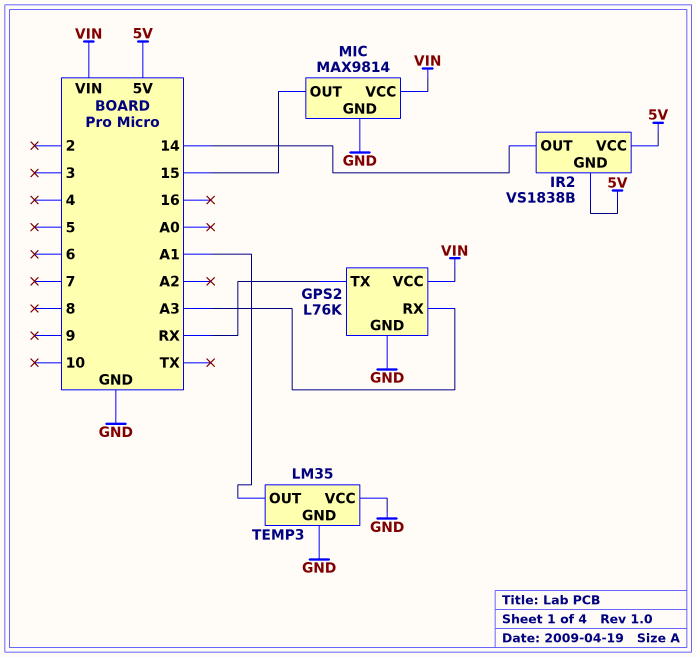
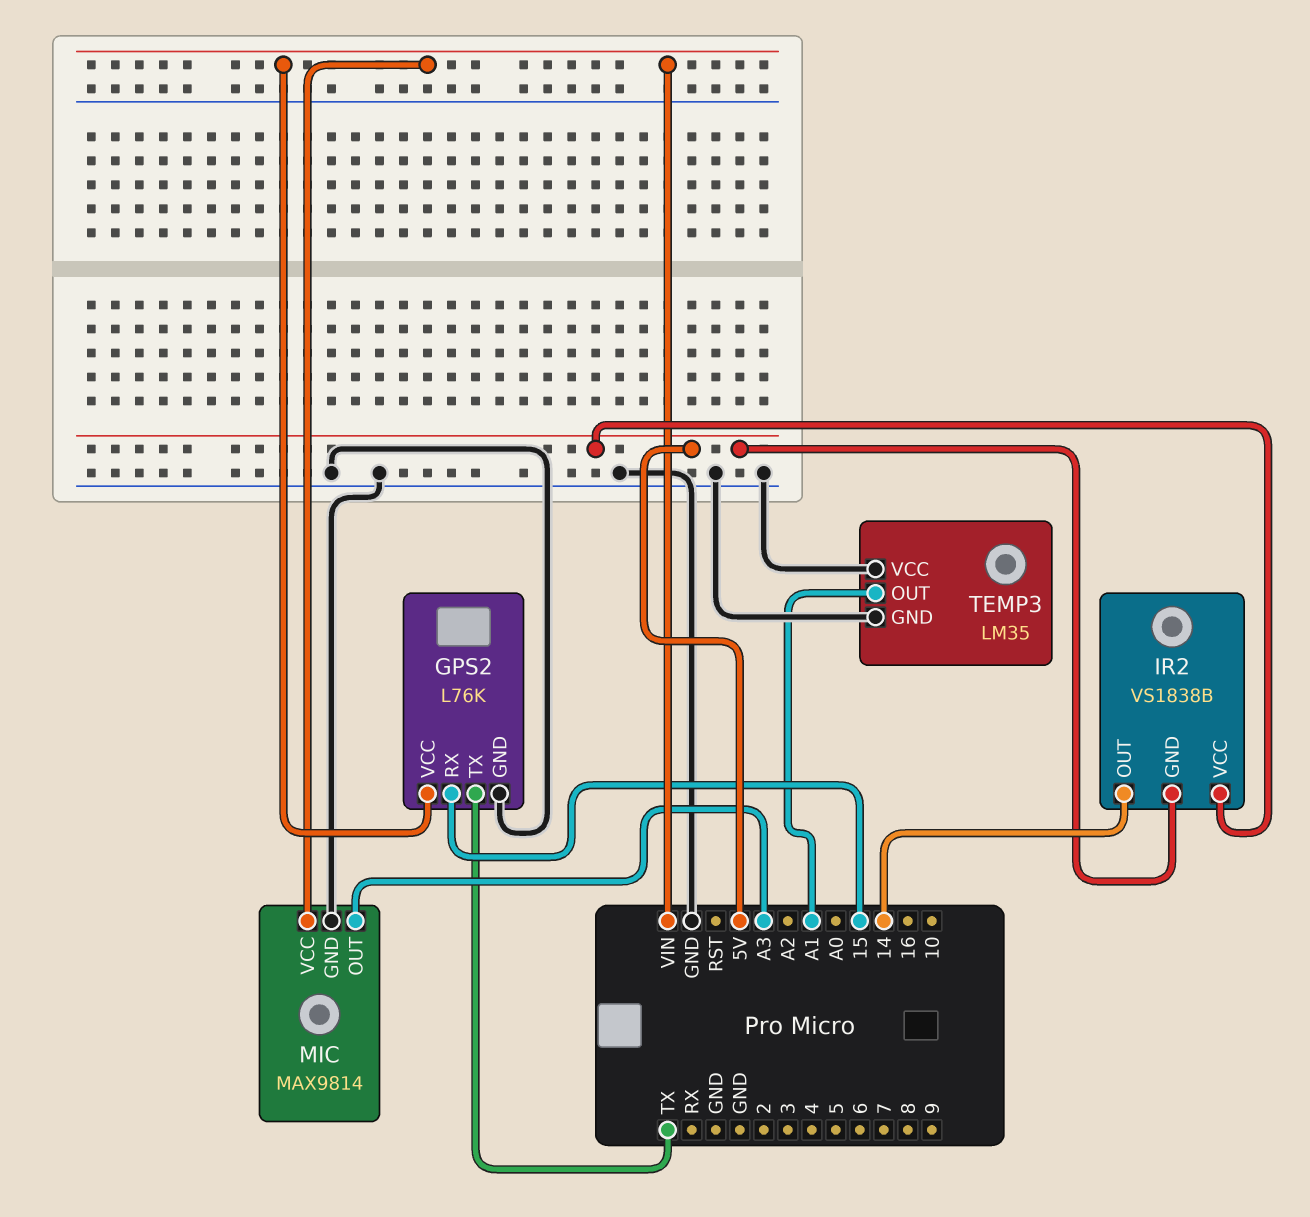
GPS2 pin RX: A3 -> 15
GPS2 pin TX: RX -> TX
MIC pin OUT: 15 -> A3

